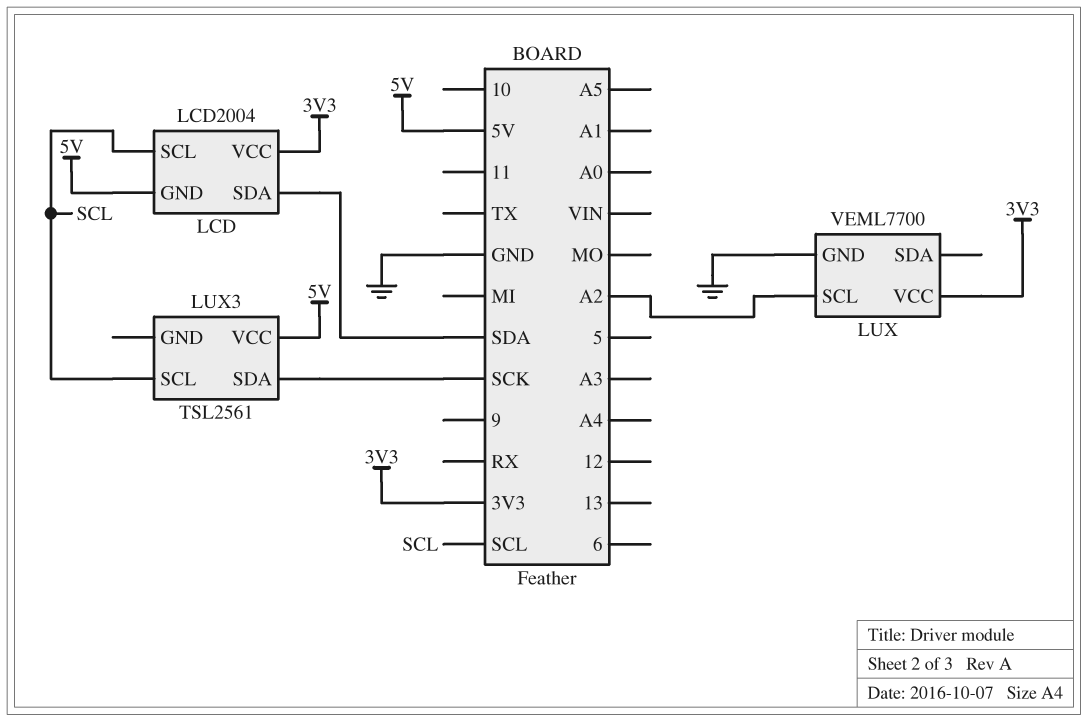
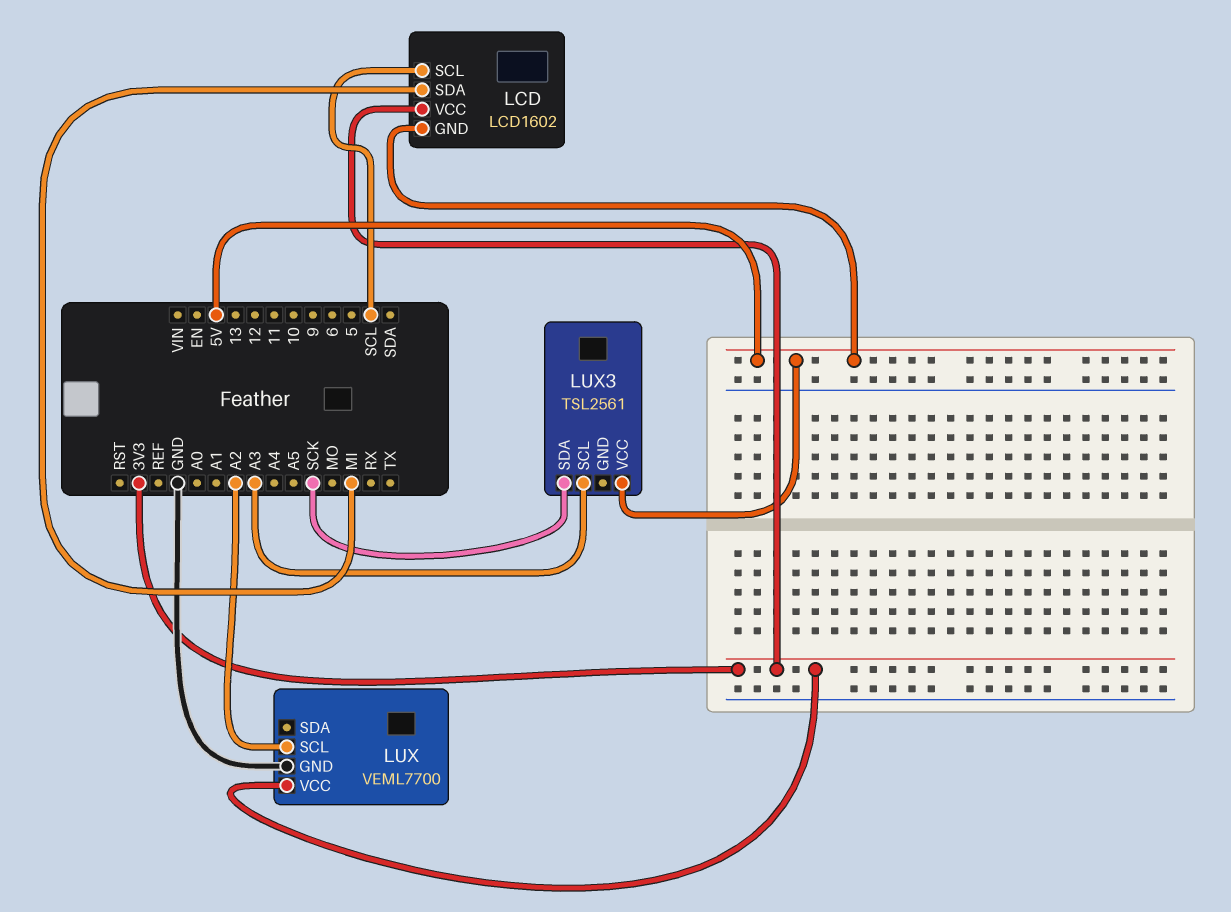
LCD: LCD2004 -> LCD1602
LCD pin SDA: SDA -> MI
LUX3 pin SCL: SCL -> A3

